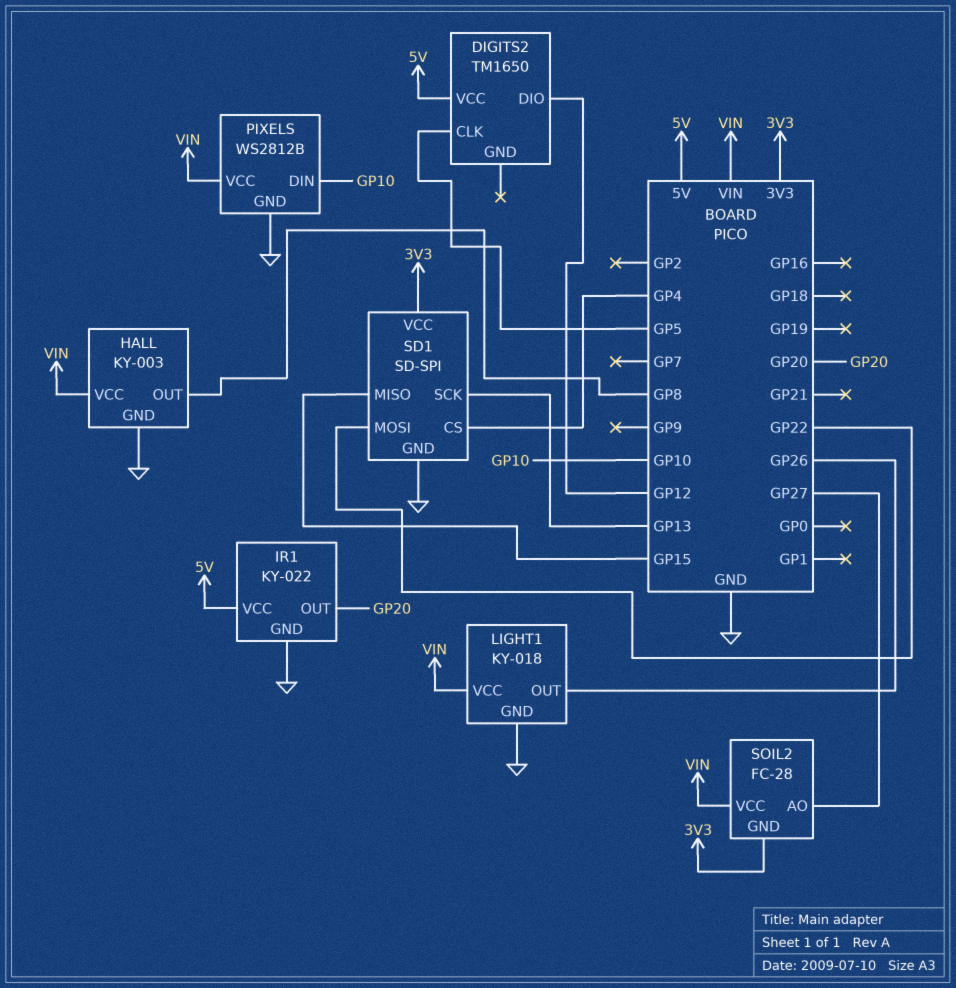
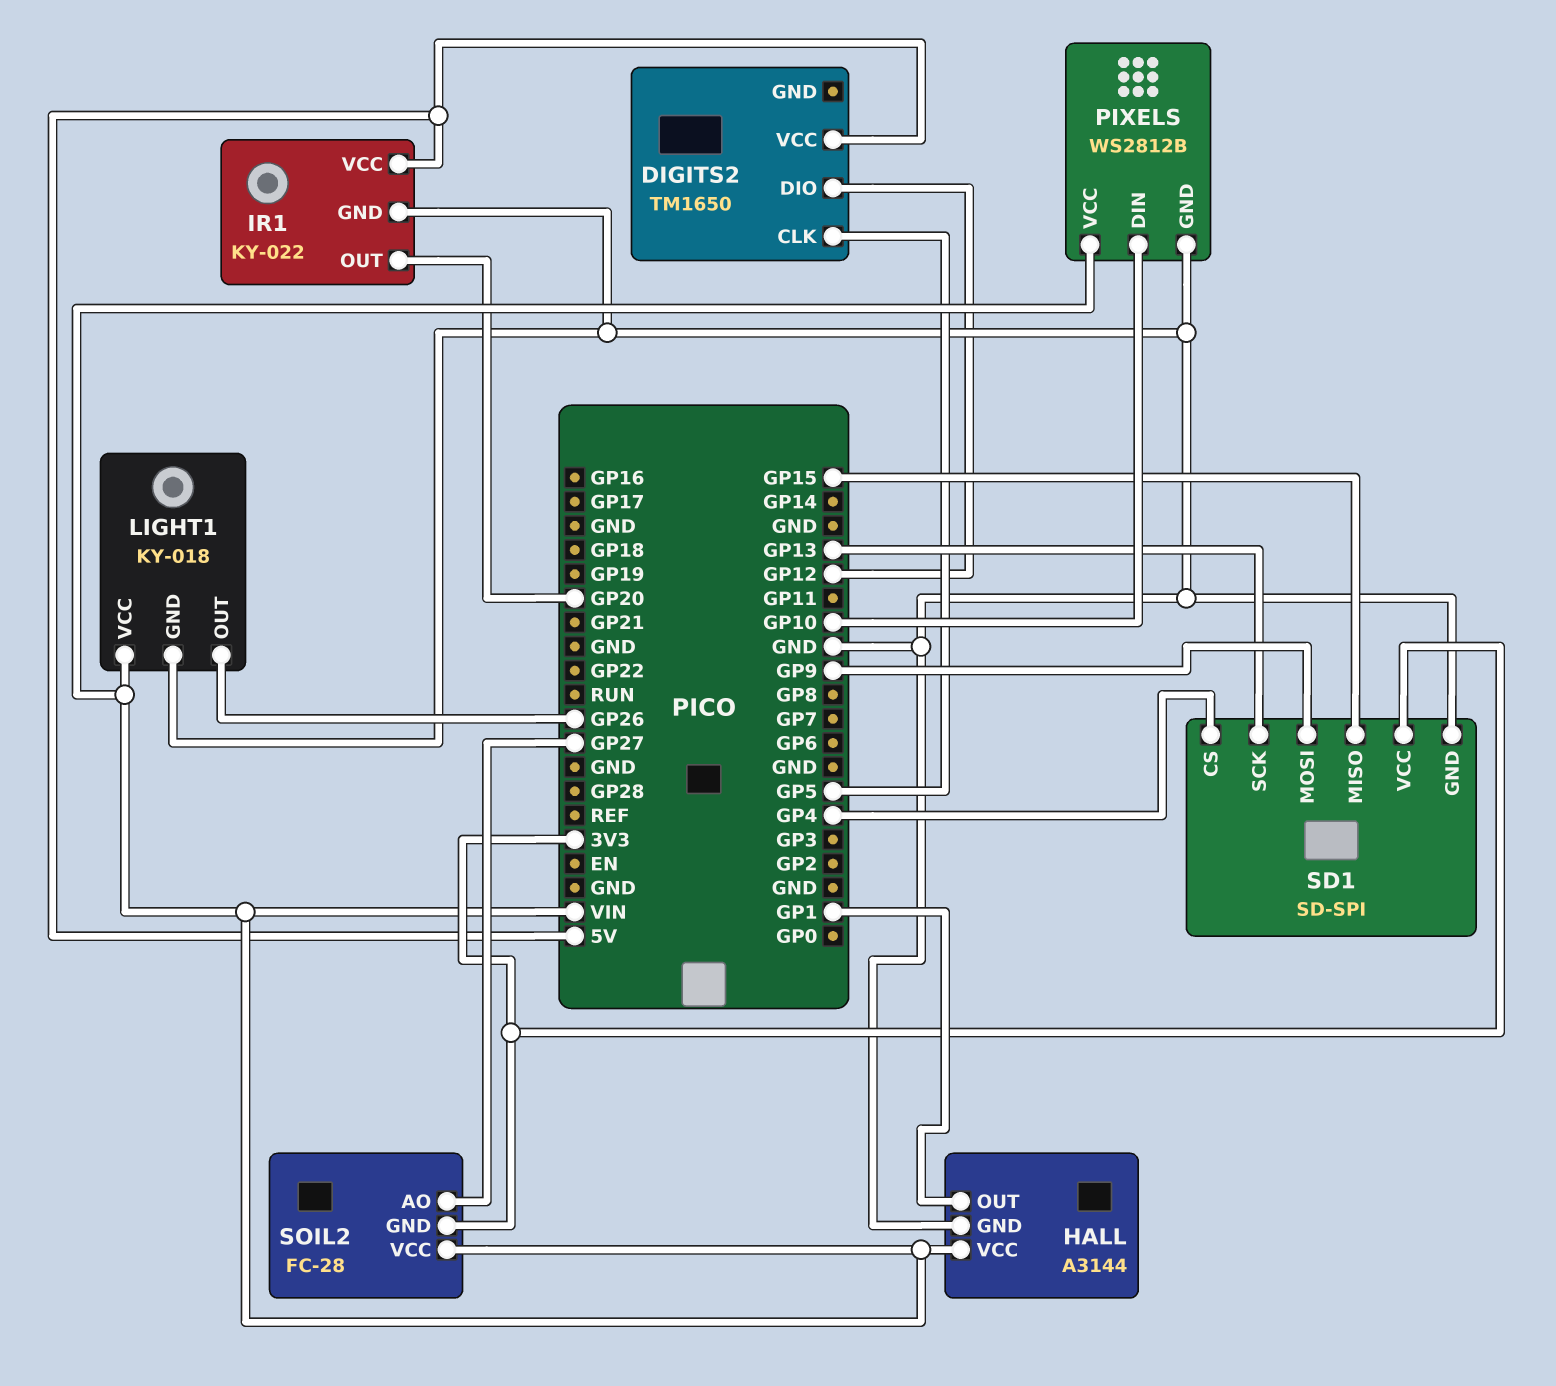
HALL: KY-003 -> A3144
HALL pin OUT: GP8 -> GP1
SD1 pin MOSI: GP22 -> GP9

